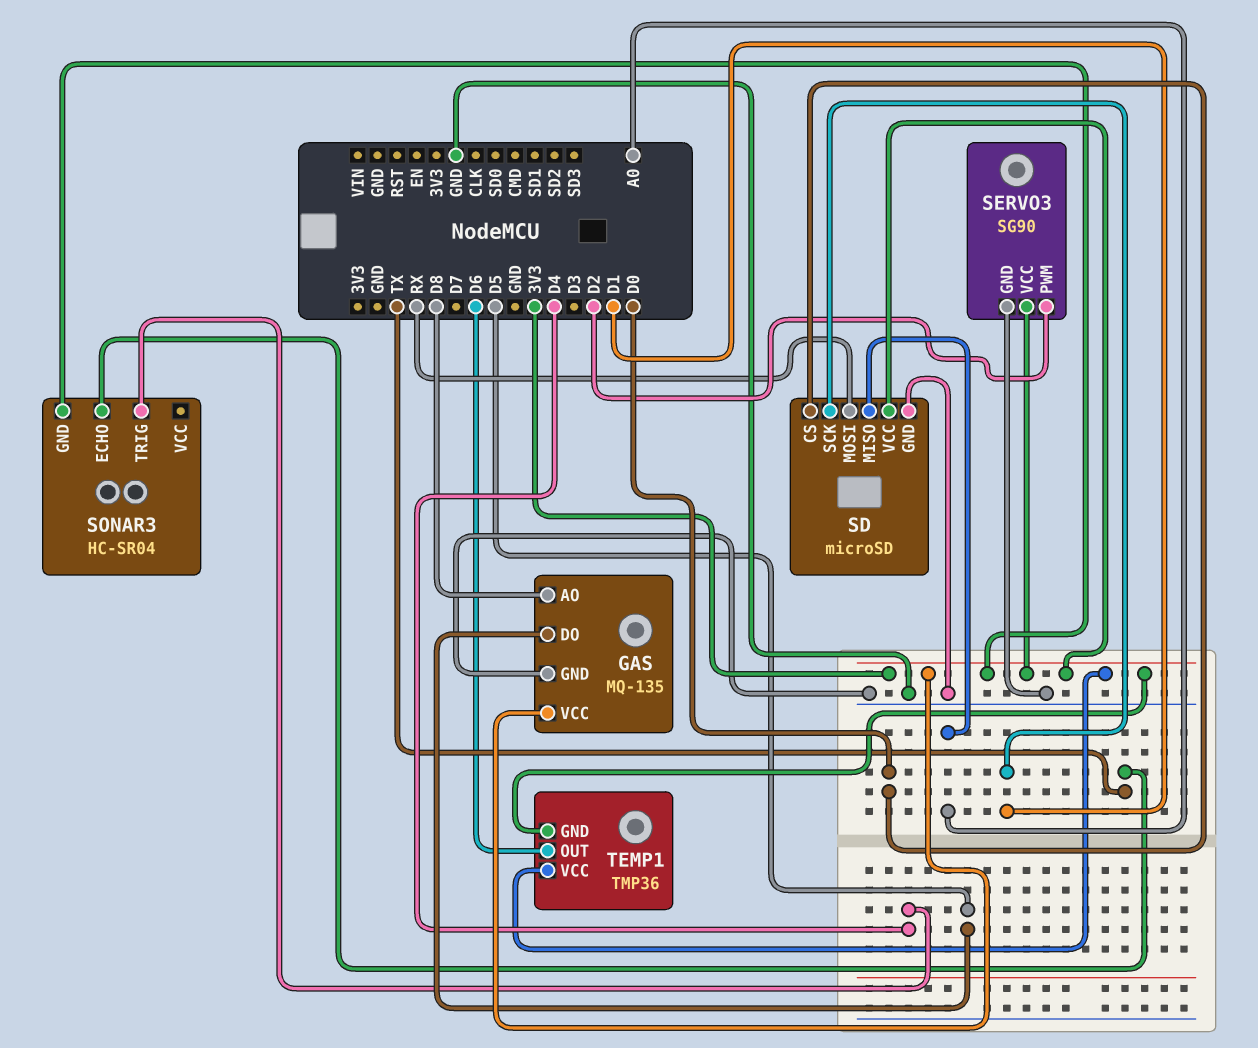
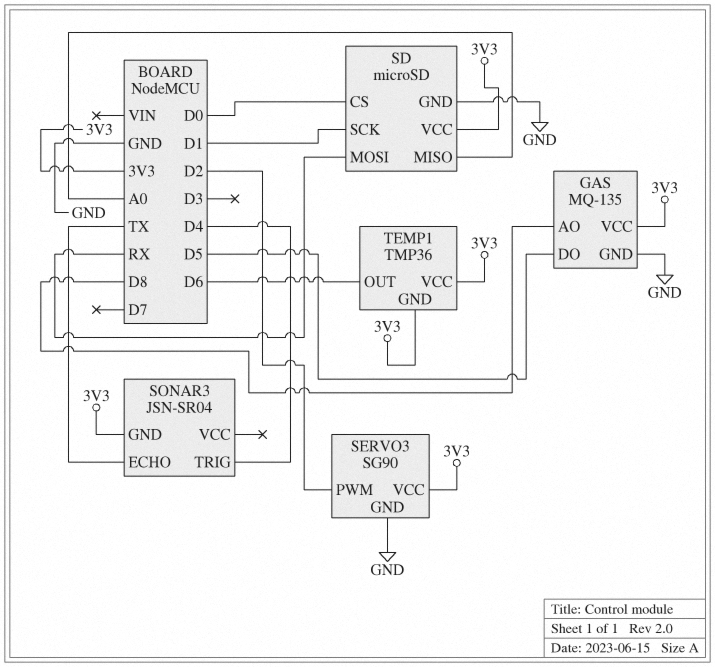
SONAR3: HC-SR04 -> JSN-SR04

